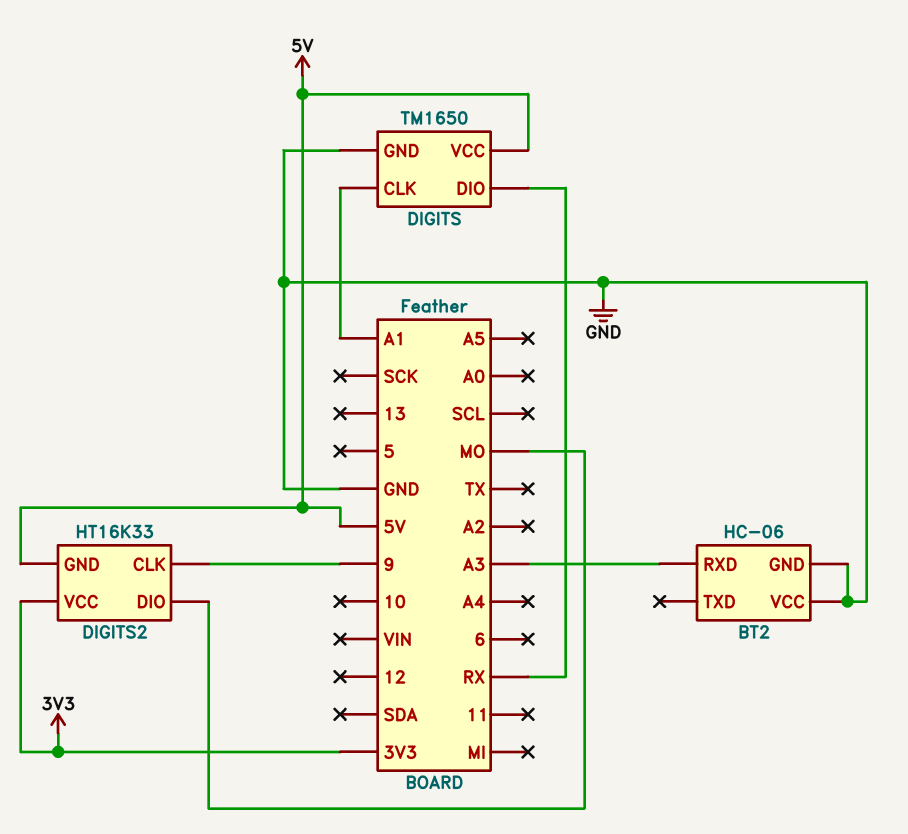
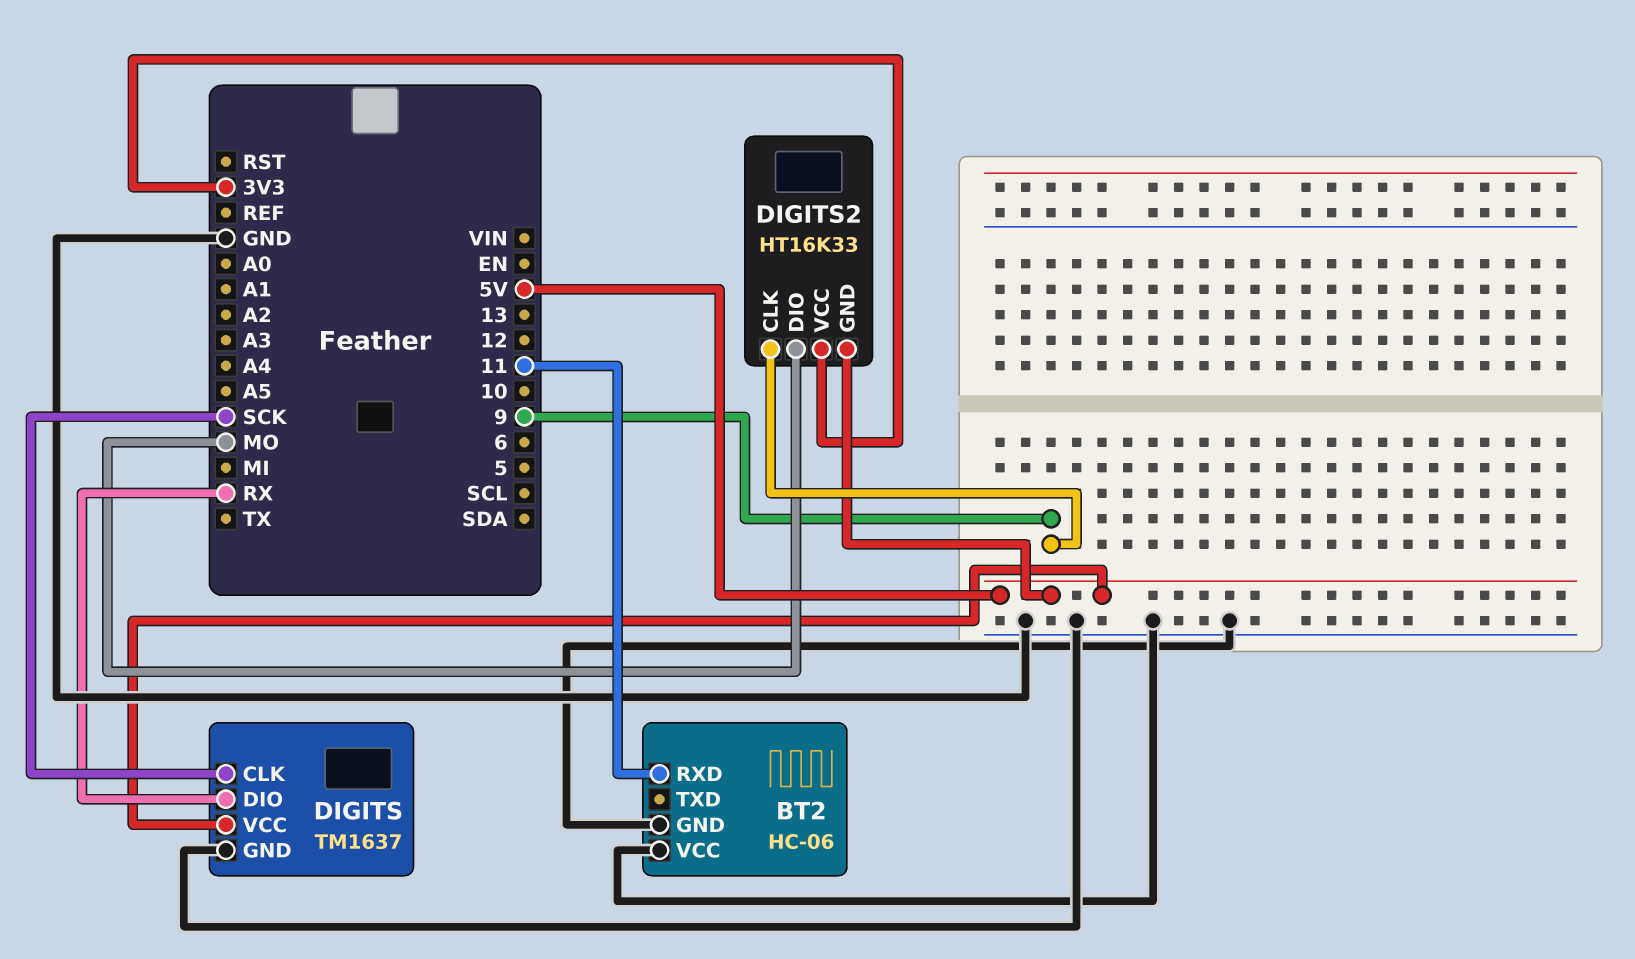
BT2 pin RXD: A3 -> 11
DIGITS: TM1650 -> TM1637
DIGITS pin CLK: A1 -> SCK

